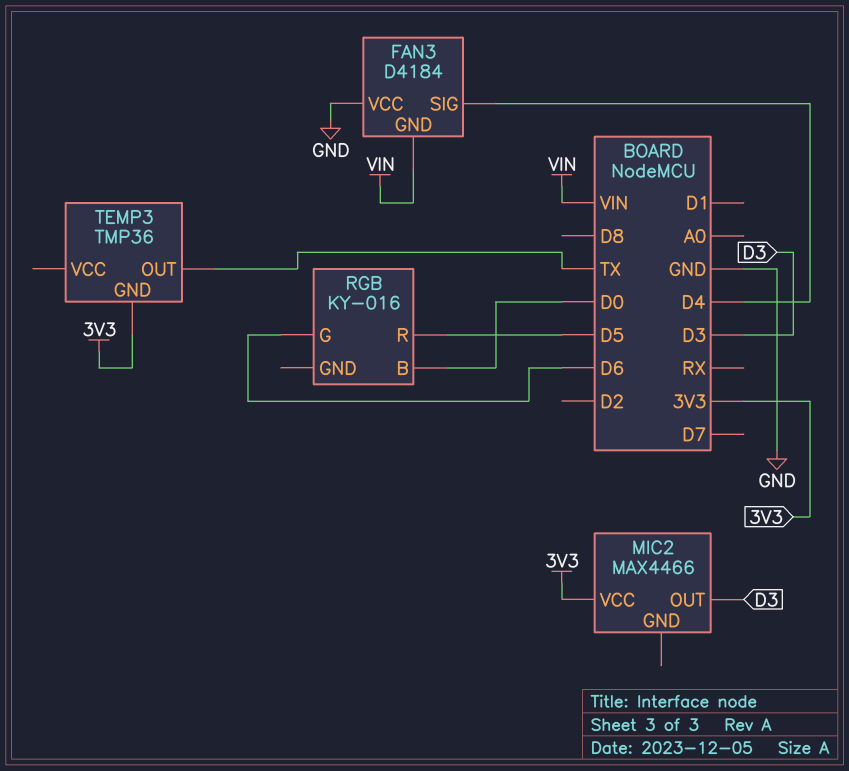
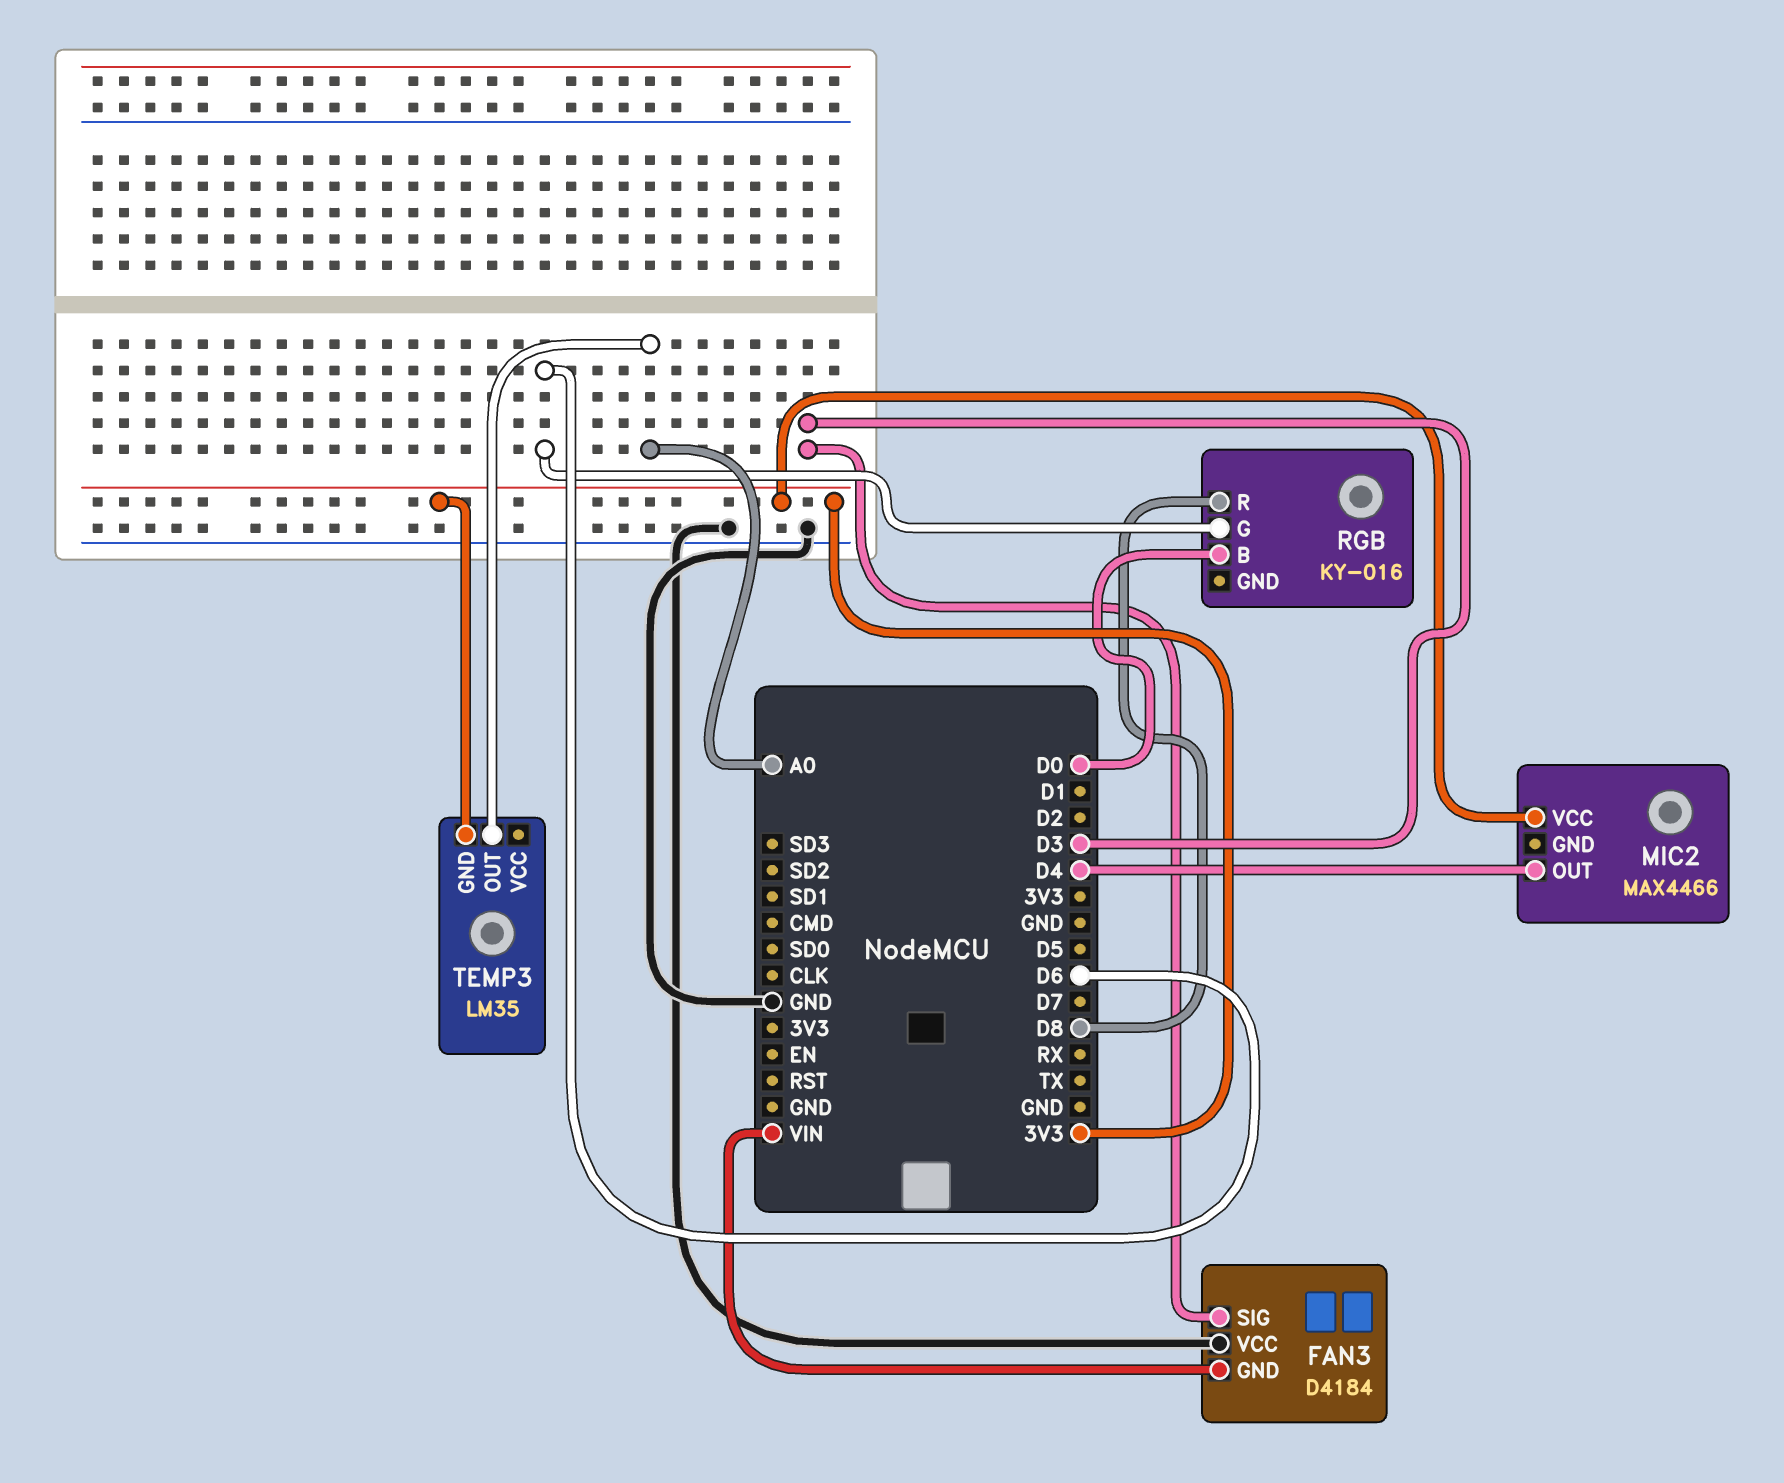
FAN3 pin SIG: D4 -> D3
MIC2 pin OUT: D3 -> D4
RGB pin R: D5 -> D8
TEMP3: TMP36 -> LM35
TEMP3 pin OUT: TX -> A0

